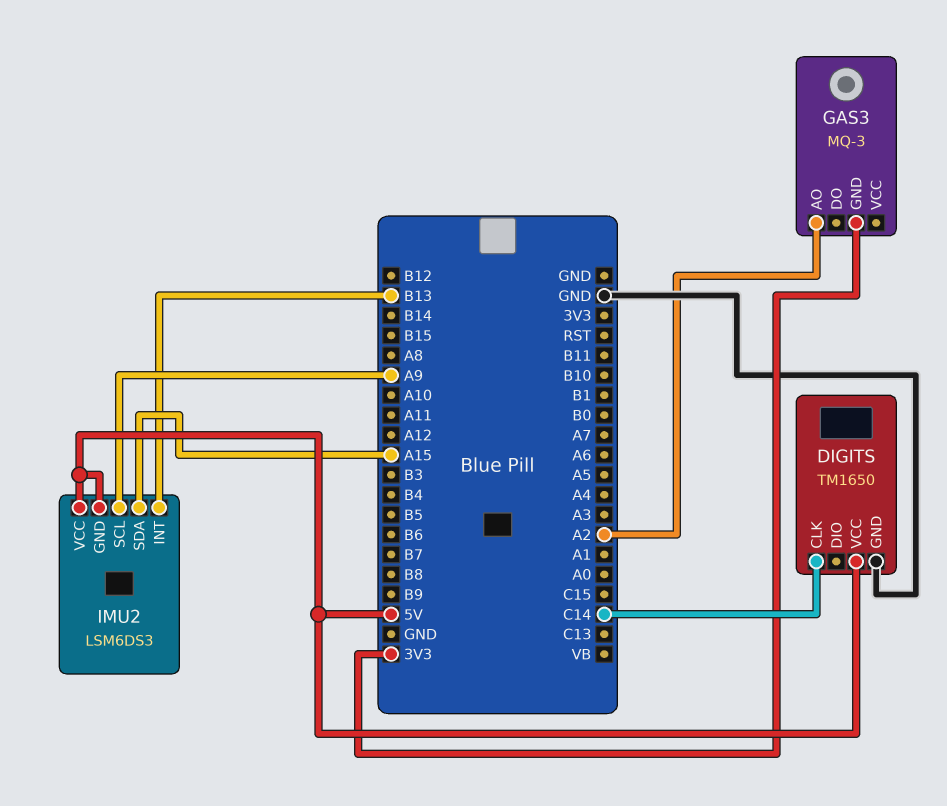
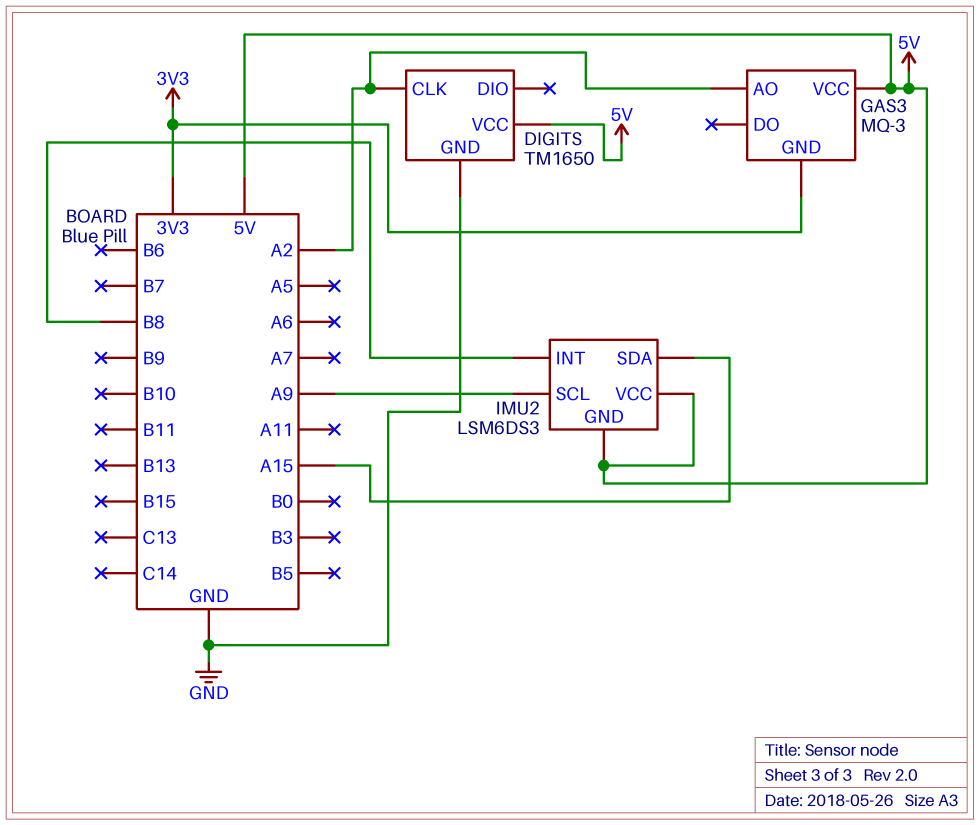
DIGITS pin CLK: C14 -> A2
GAS3 pin VCC: none -> 5V
IMU2 pin INT: B13 -> B8

